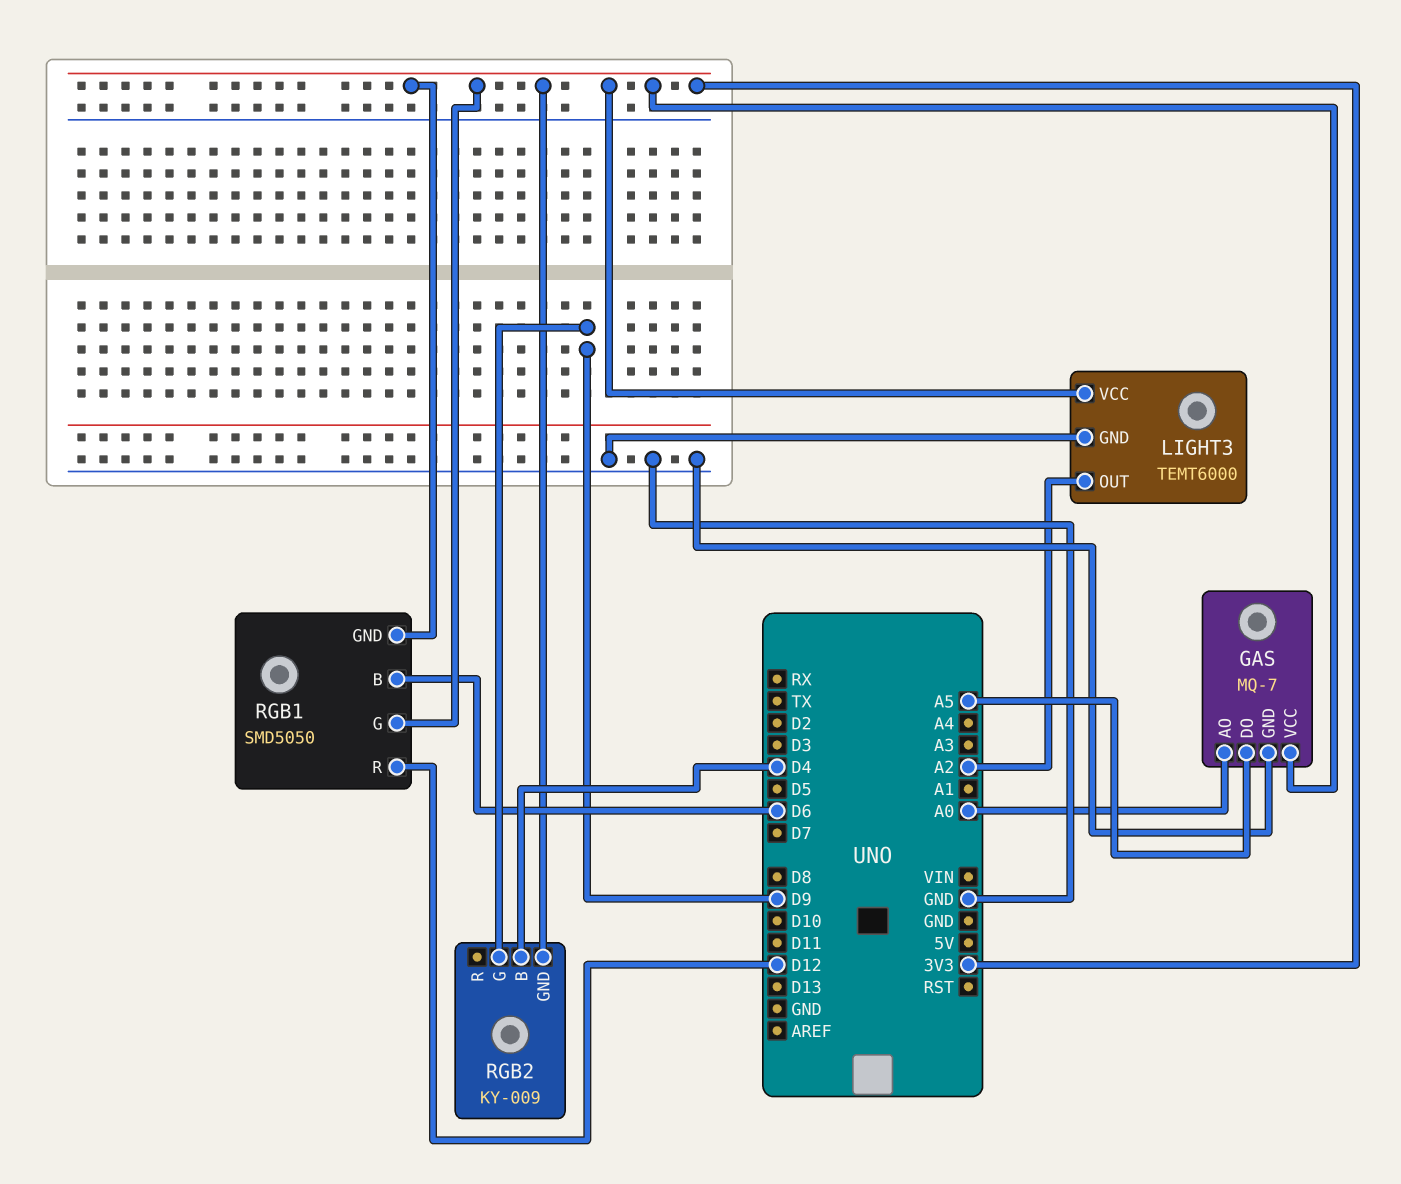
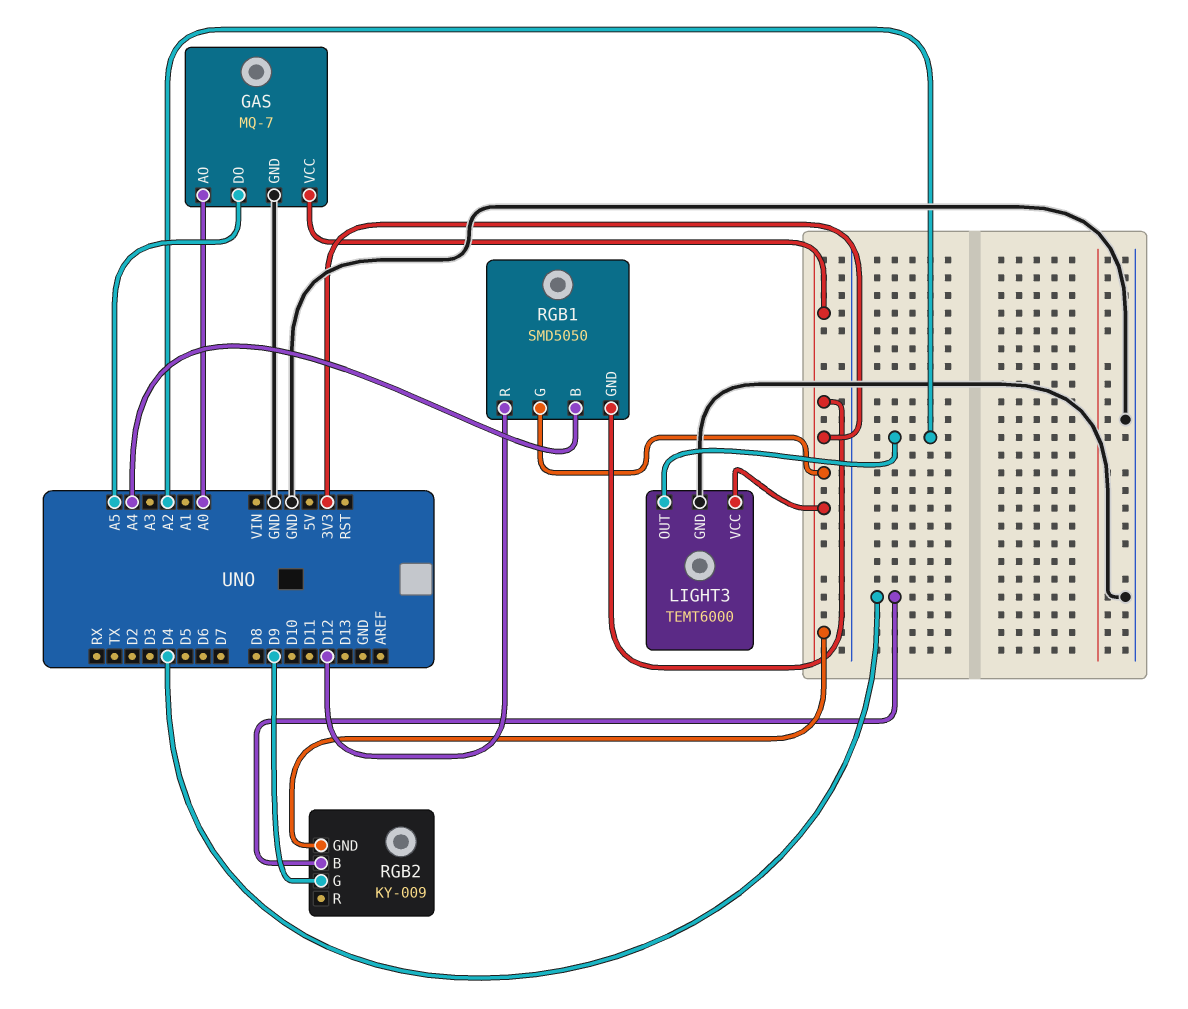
RGB1 pin B: D6 -> A4

